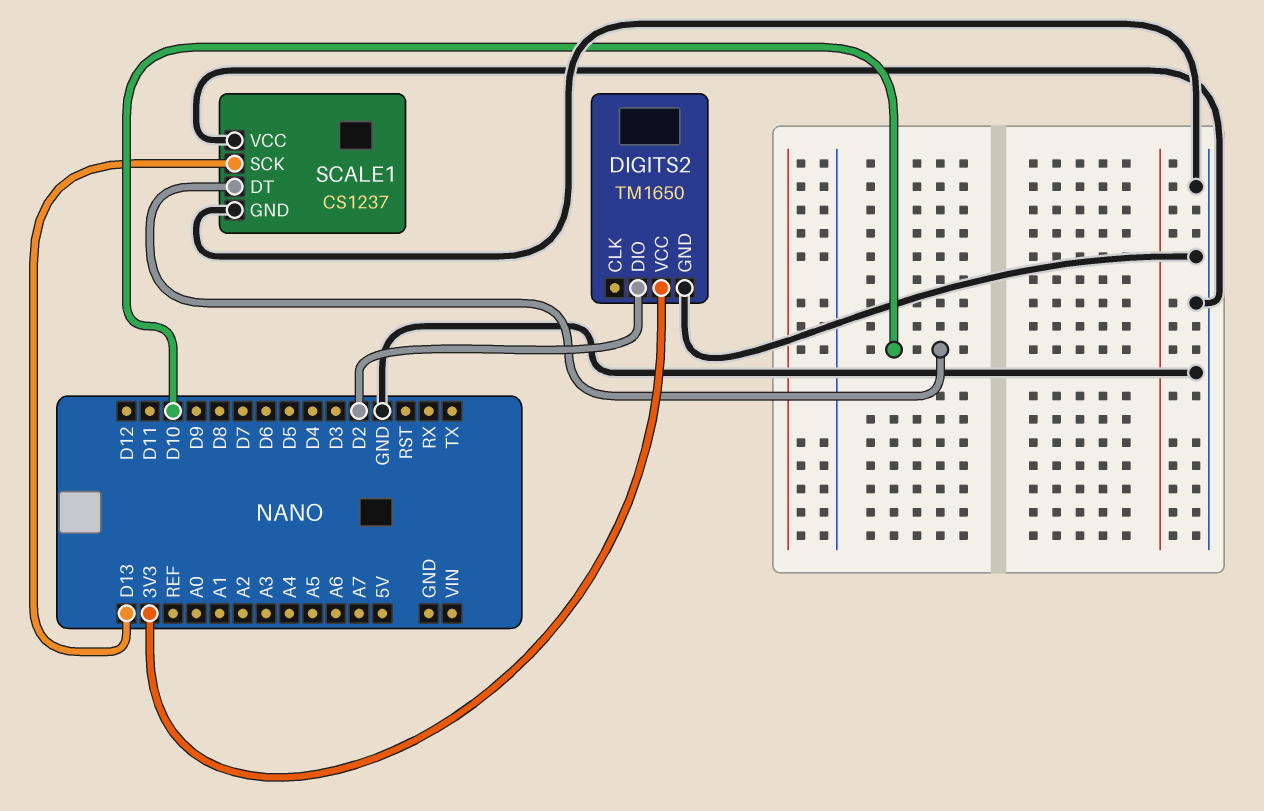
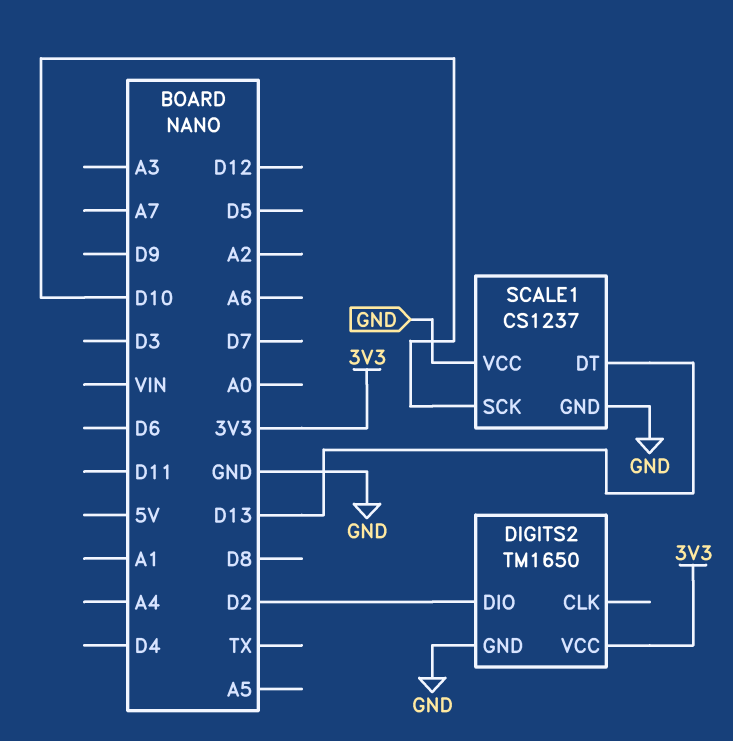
SCALE1 pin DT: D10 -> D13
SCALE1 pin SCK: D13 -> D10

